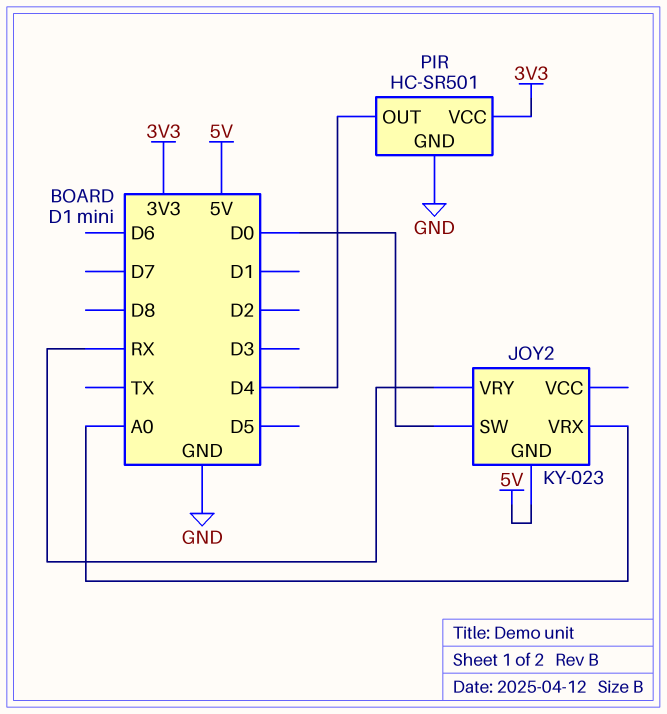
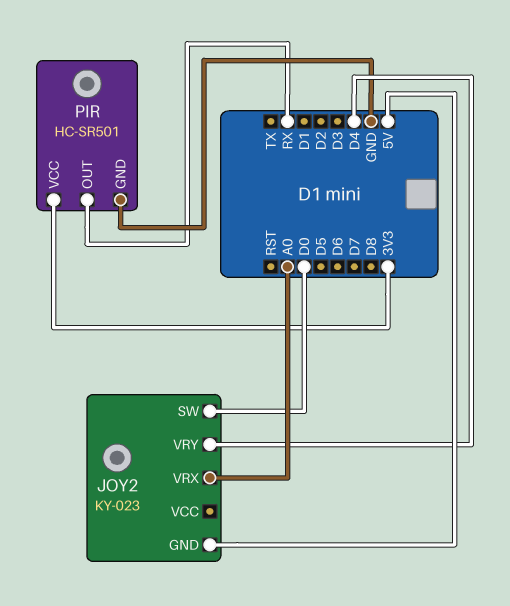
JOY2 pin VRY: RX -> D4
PIR pin OUT: D4 -> RX

